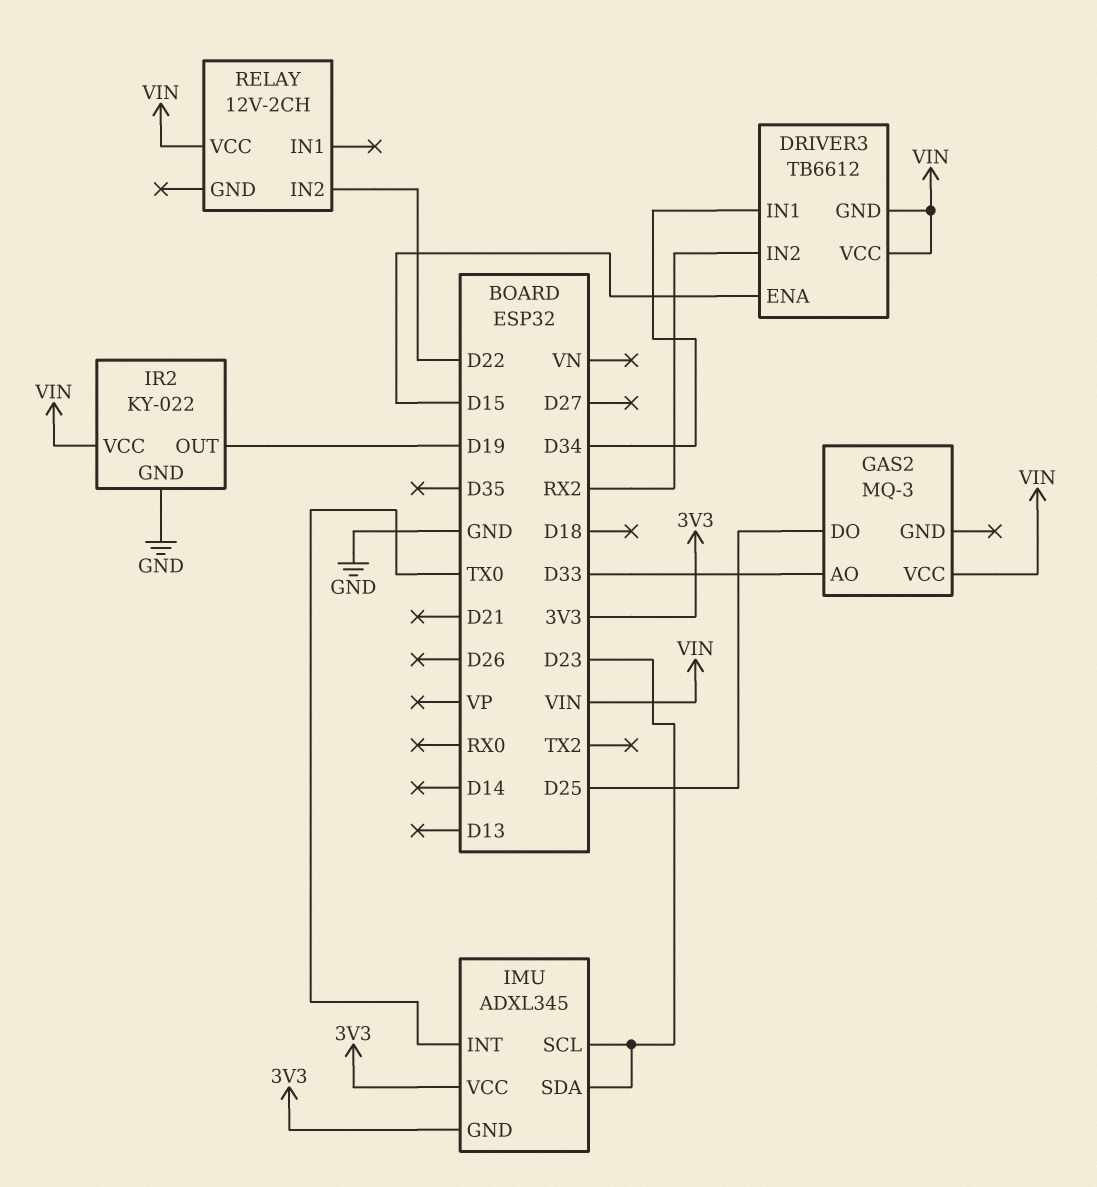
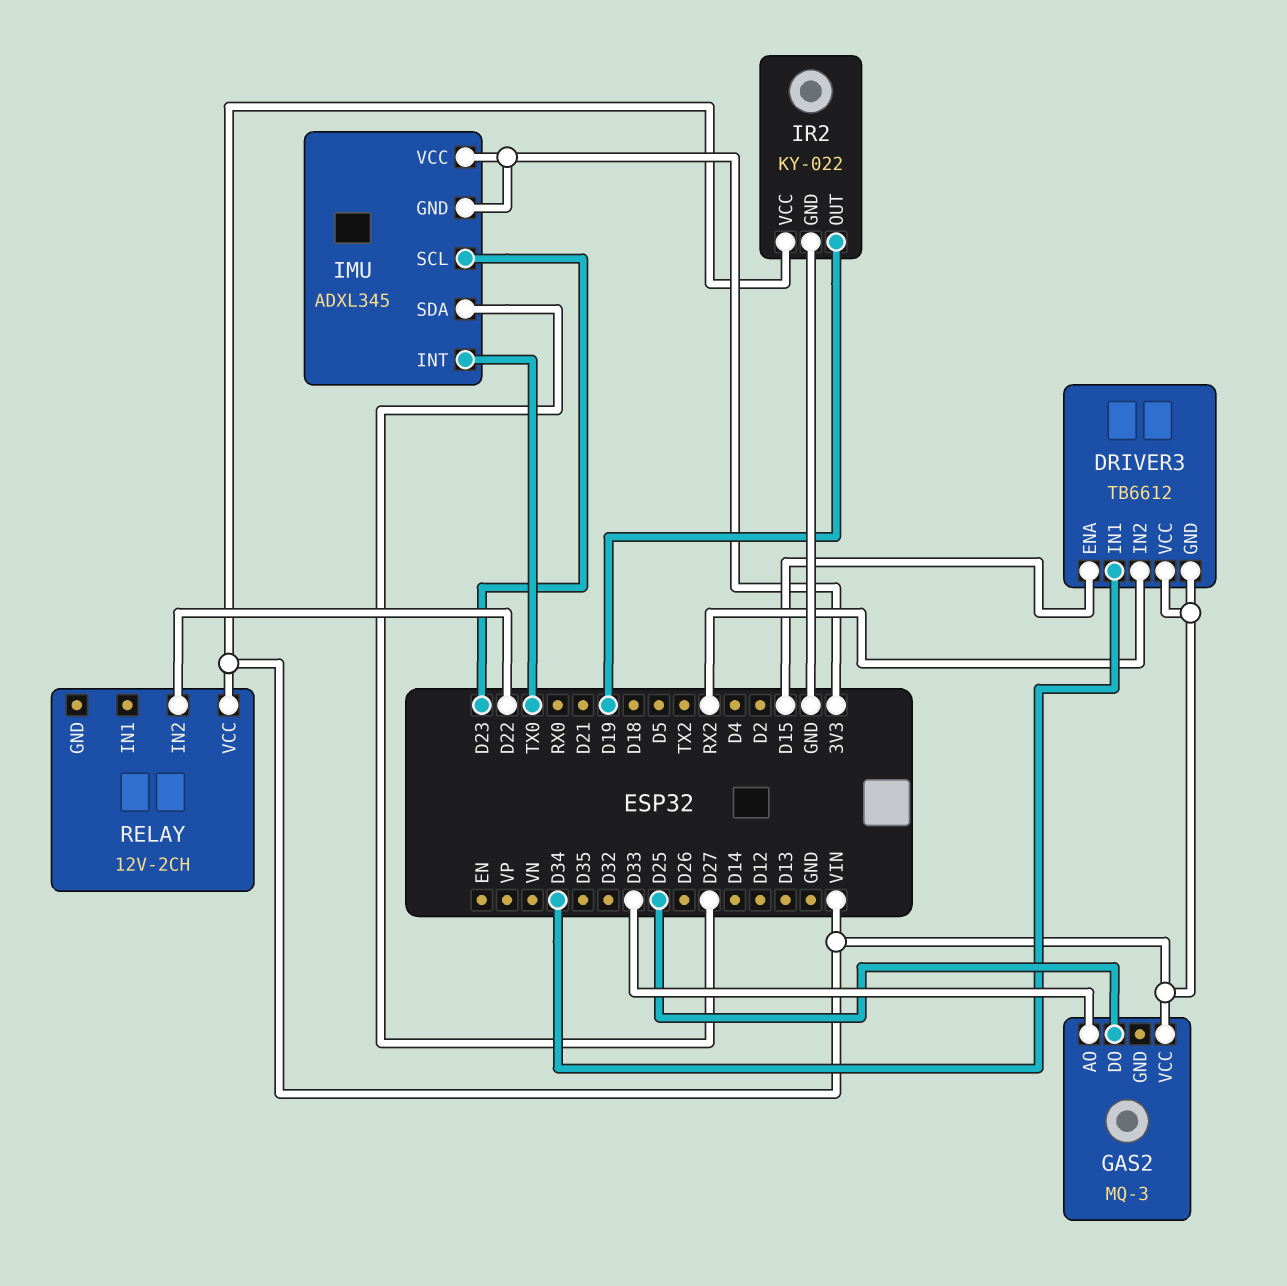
IMU pin SDA: D23 -> D27

